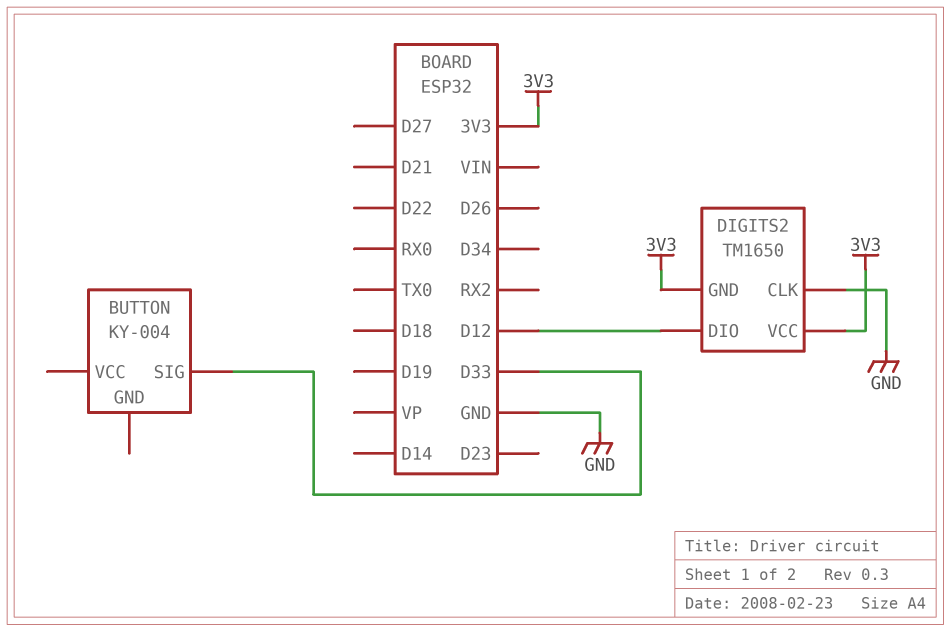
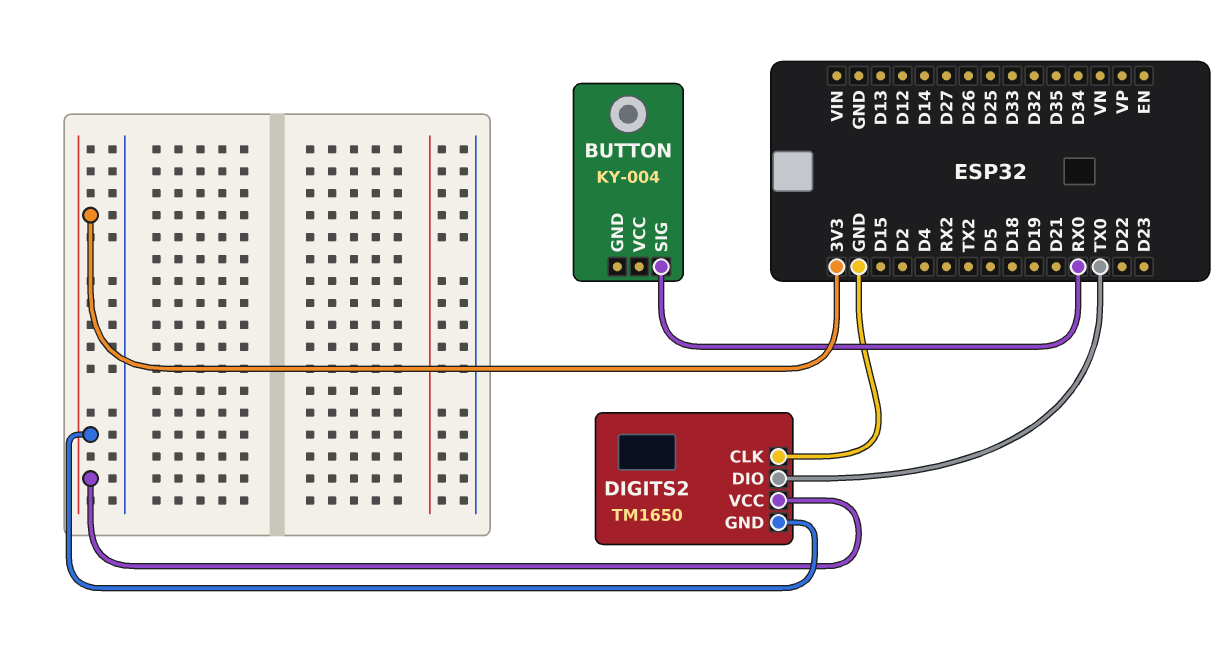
BUTTON pin SIG: D33 -> RX0
DIGITS2 pin DIO: D12 -> TX0

